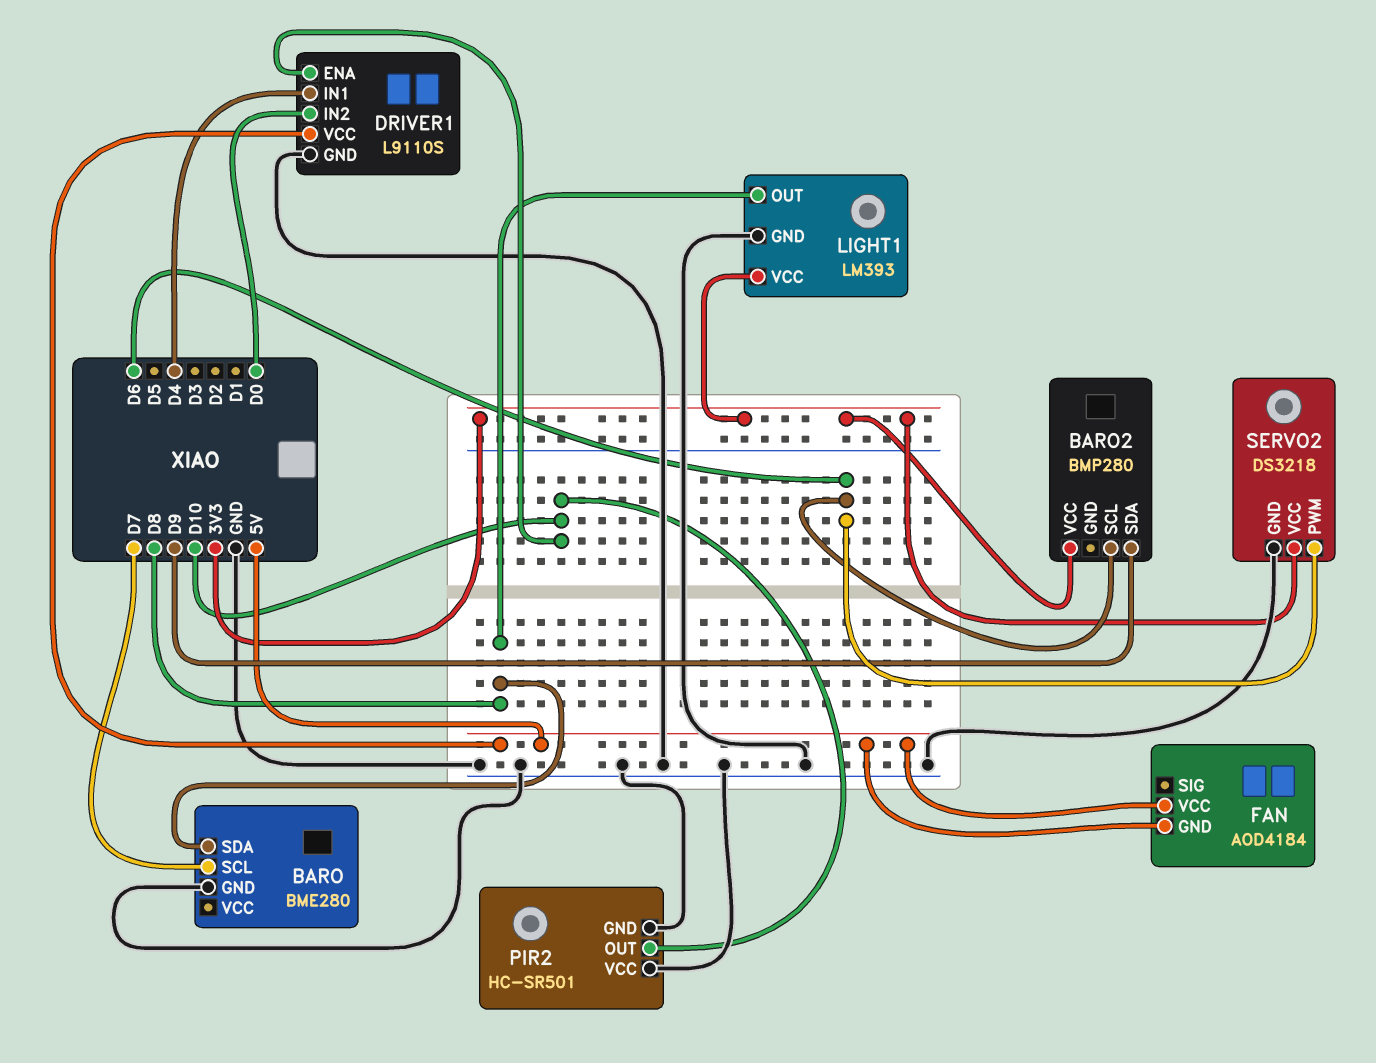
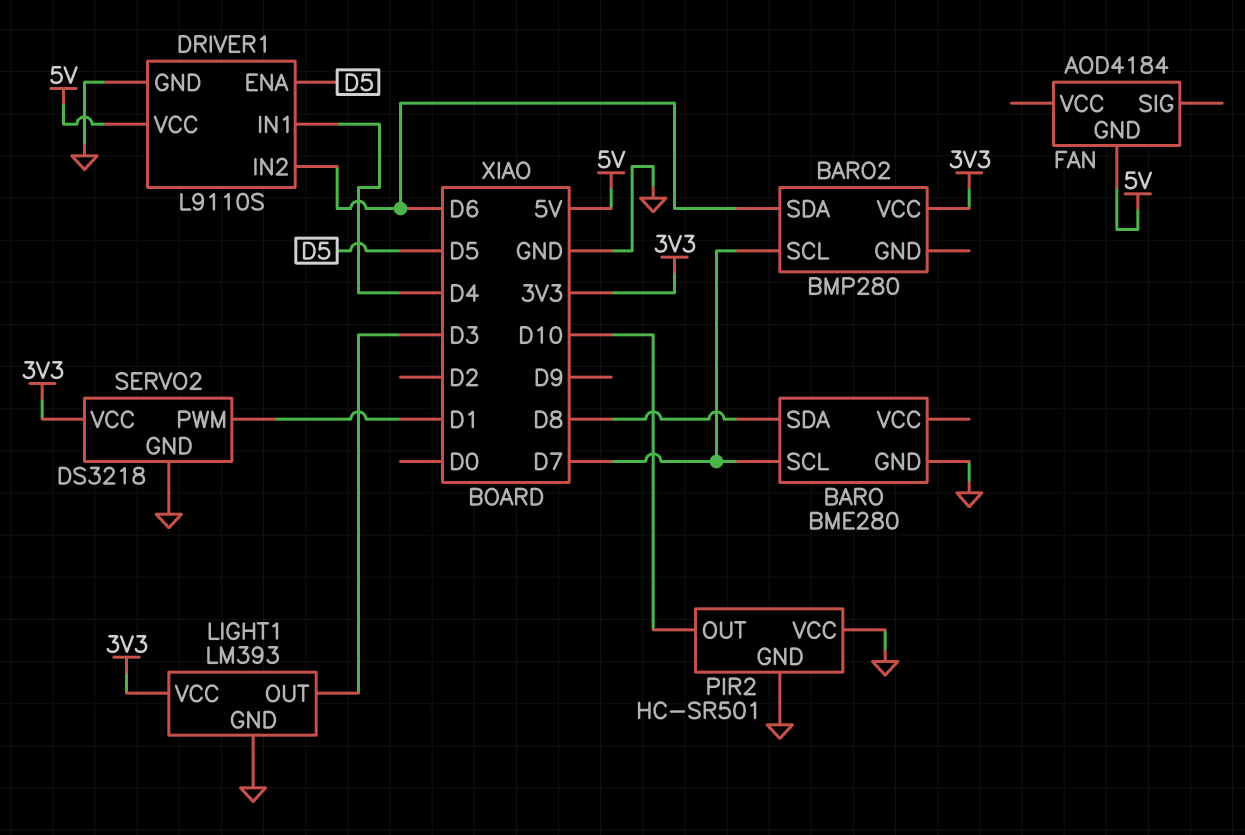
BARO2 pin SCL: D6 -> D7
BARO2 pin SDA: D9 -> D6
DRIVER1 pin ENA: D10 -> D5
DRIVER1 pin IN2: D0 -> D6
FAN pin VCC: 5V -> none
LIGHT1 pin OUT: D8 -> D3
SERVO2 pin PWM: D6 -> D1

